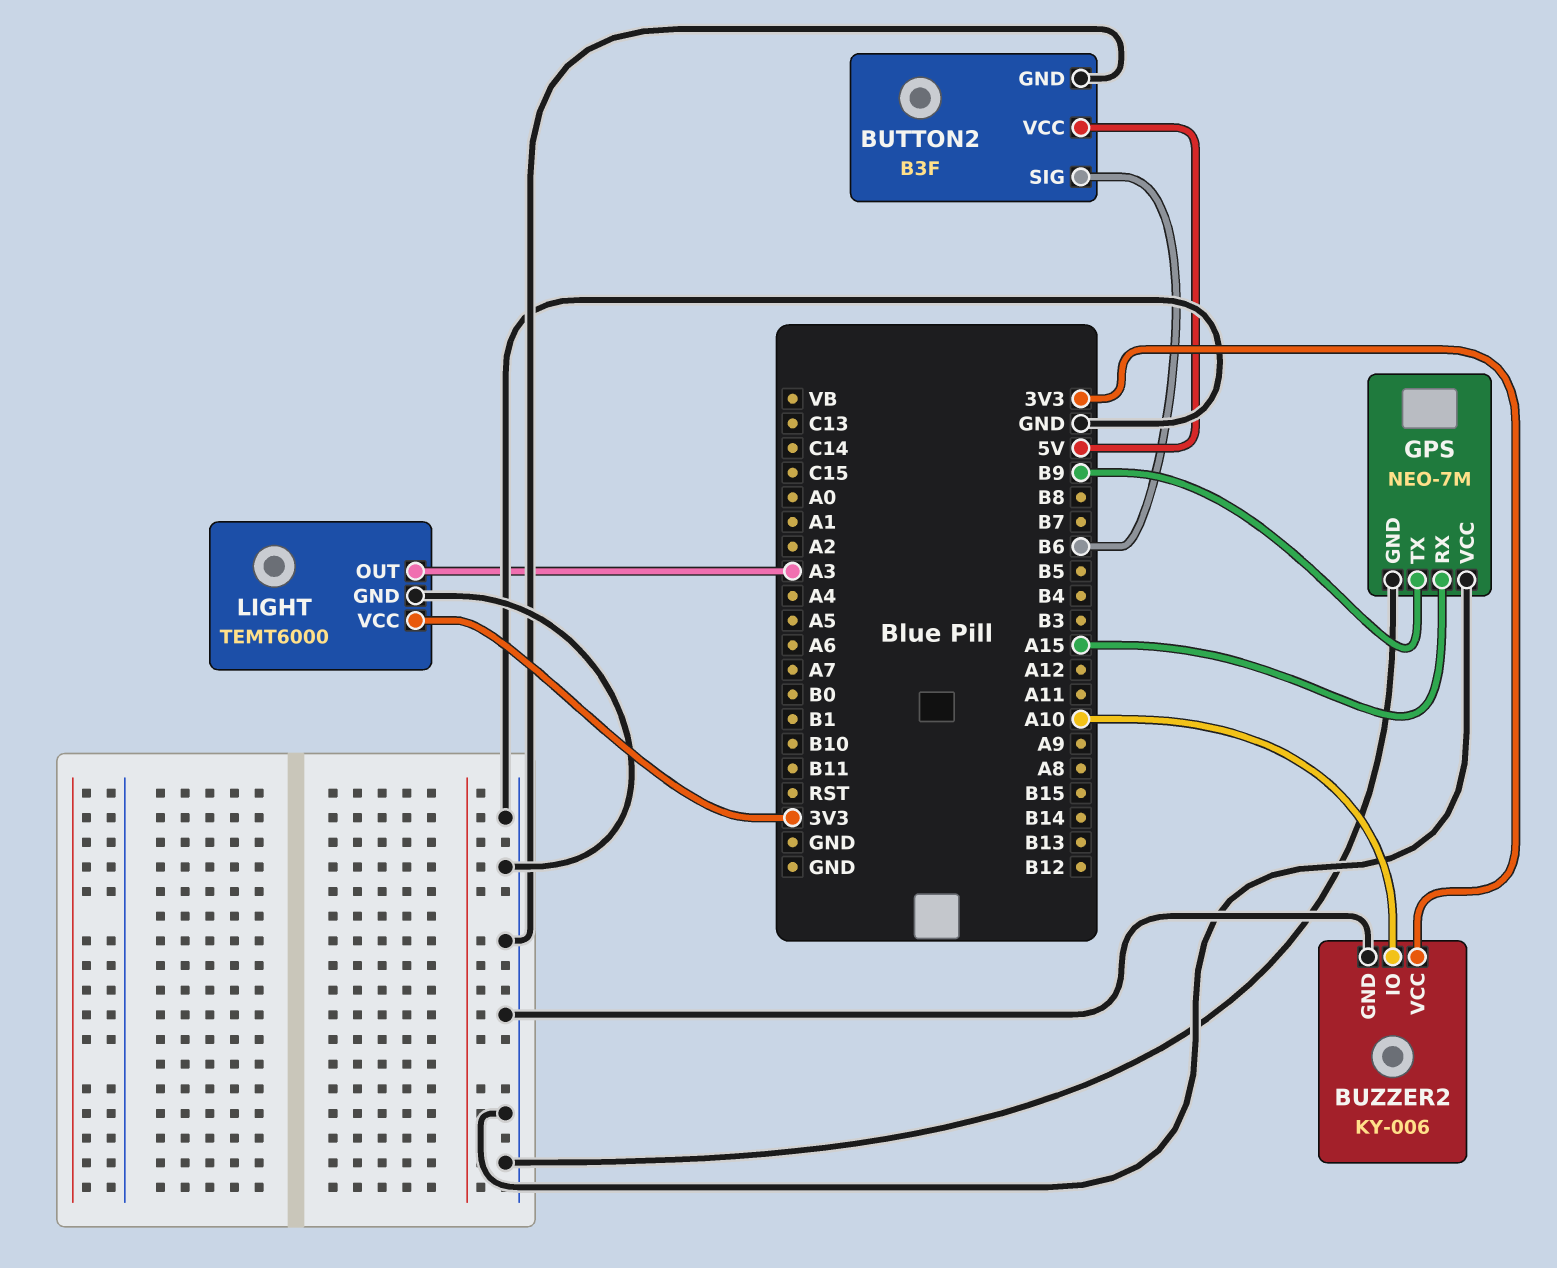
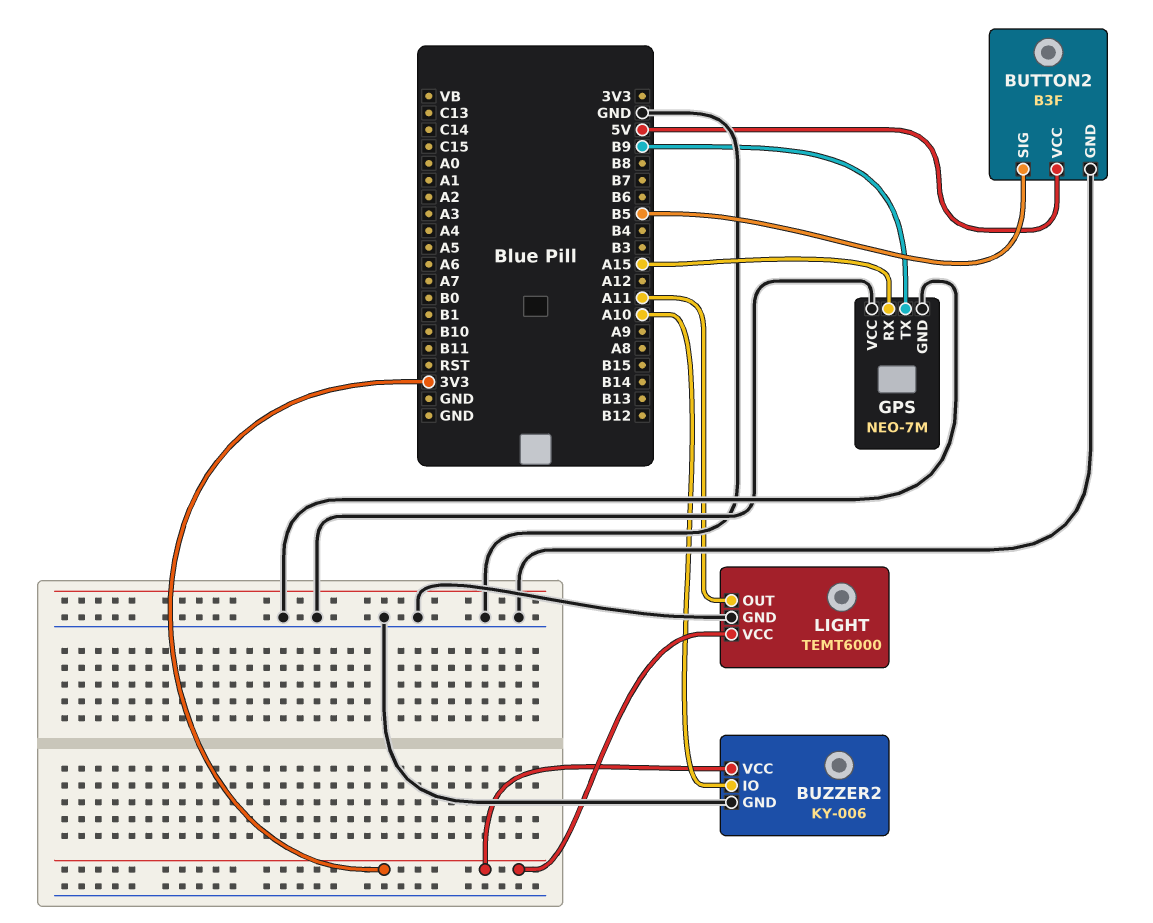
BUTTON2 pin SIG: B6 -> B5
LIGHT pin OUT: A3 -> A11

